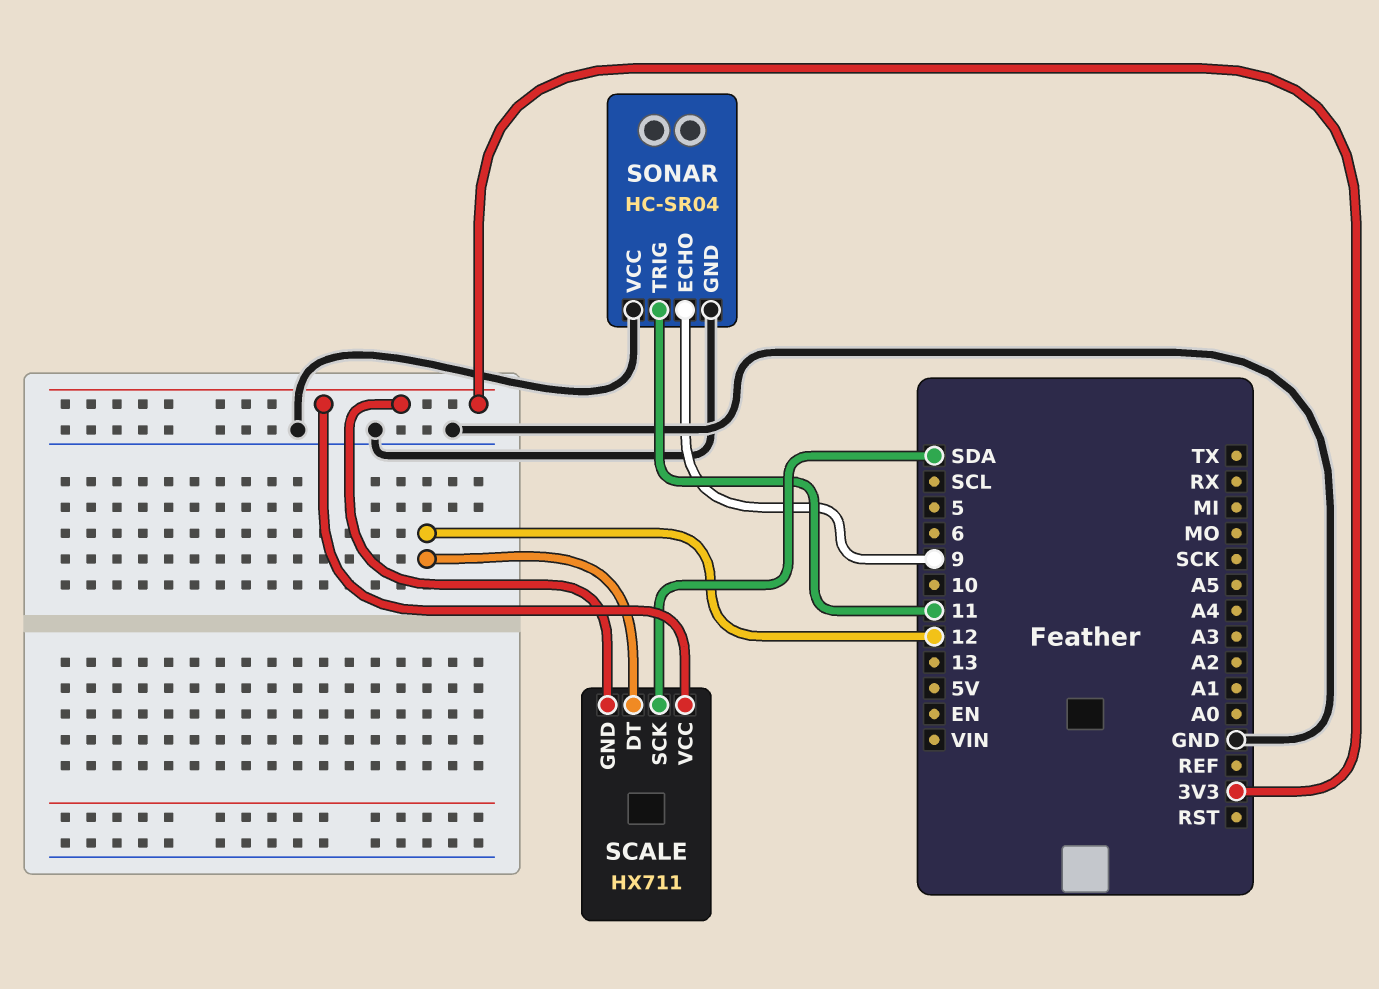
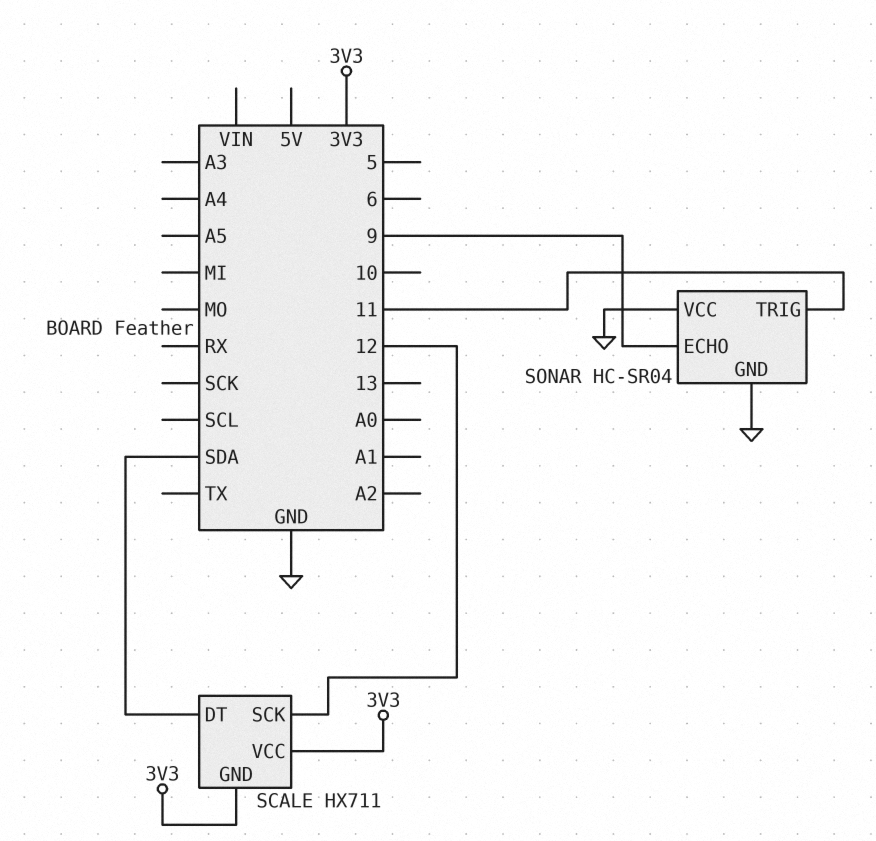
SCALE pin DT: 12 -> SDA
SCALE pin SCK: SDA -> 12

